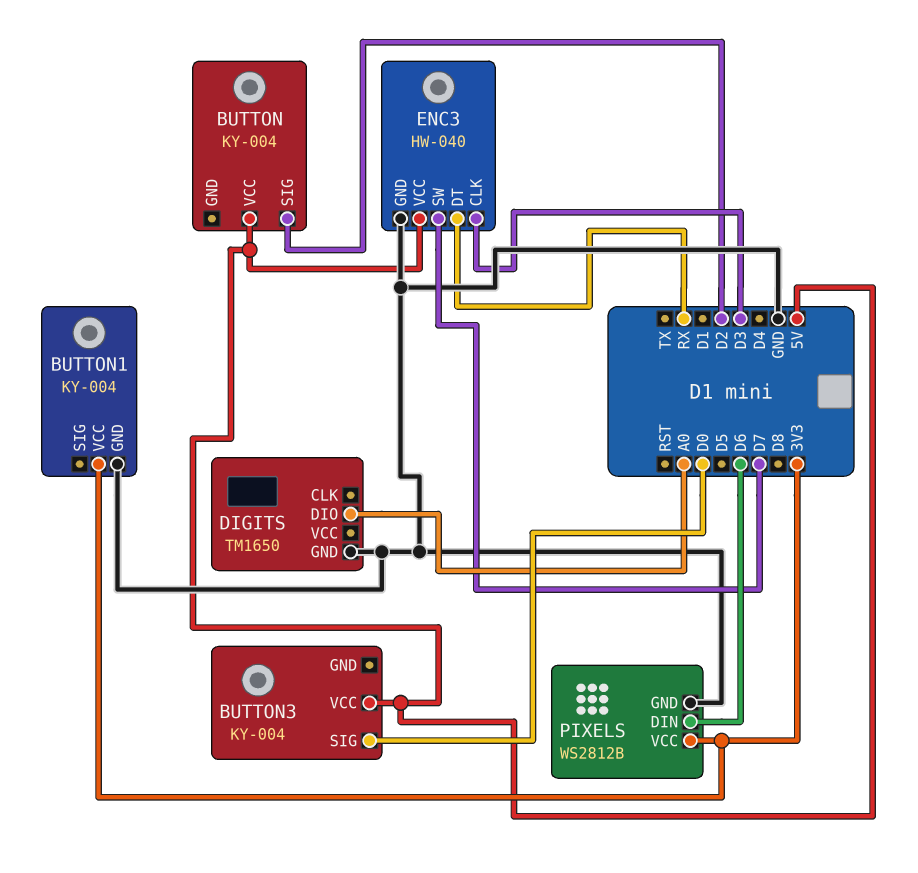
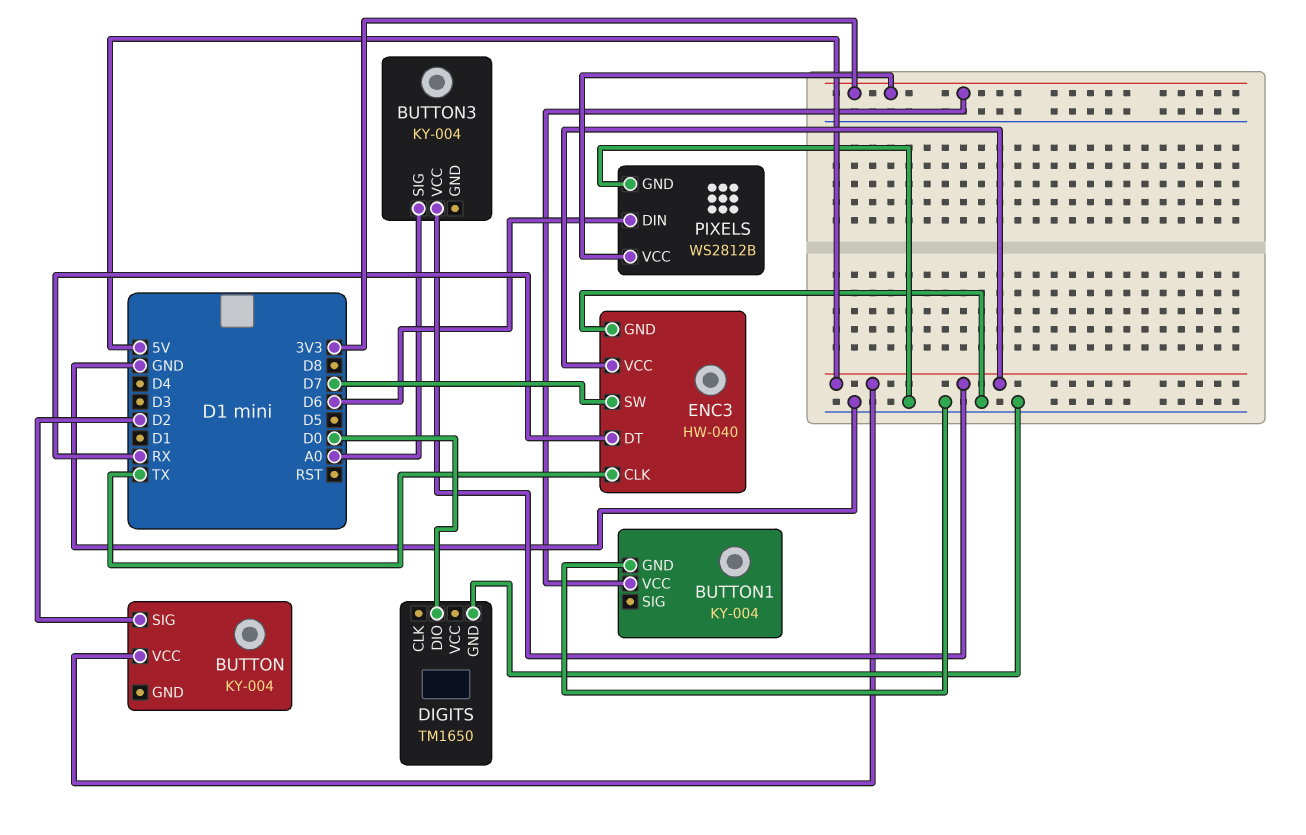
BUTTON3 pin SIG: D0 -> A0
DIGITS pin DIO: A0 -> D0
ENC3 pin CLK: D3 -> TX

